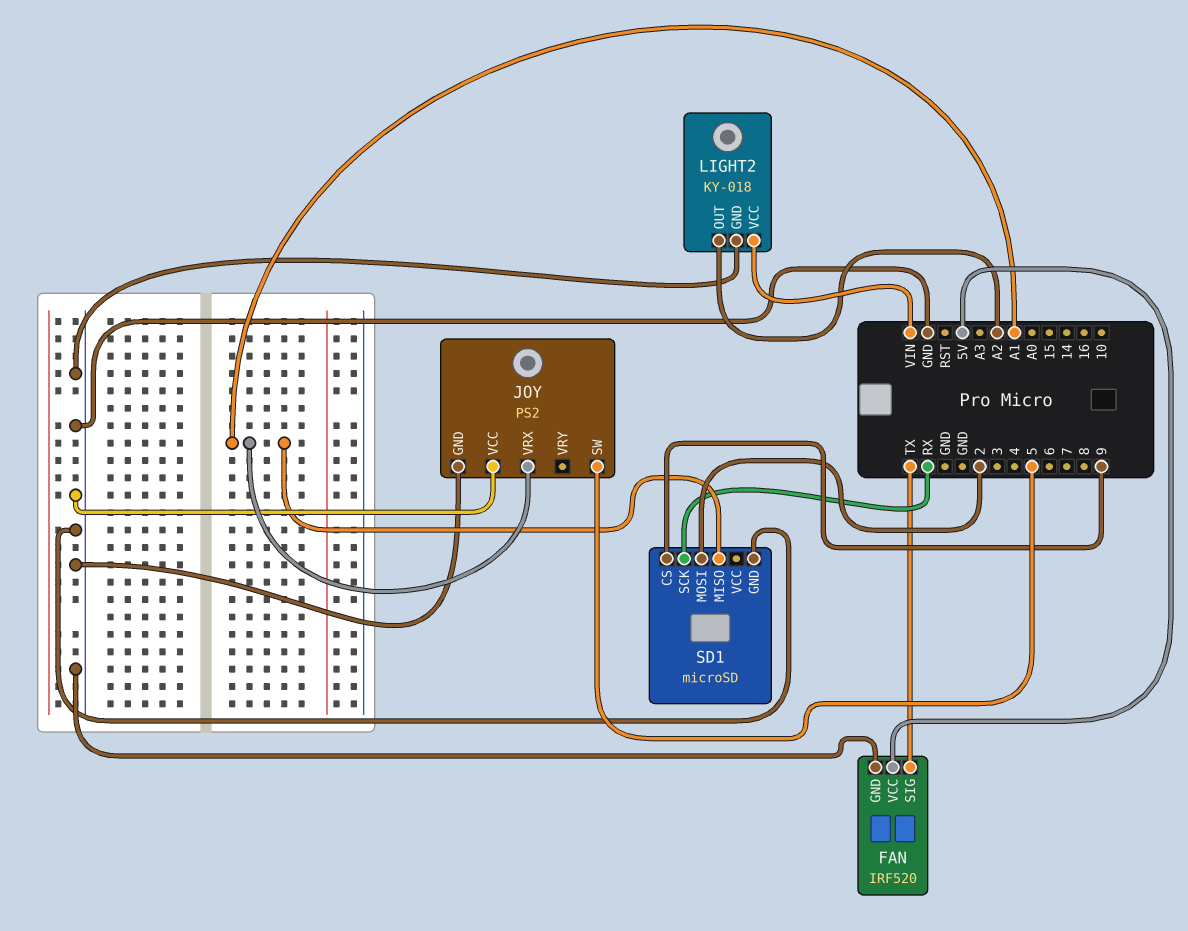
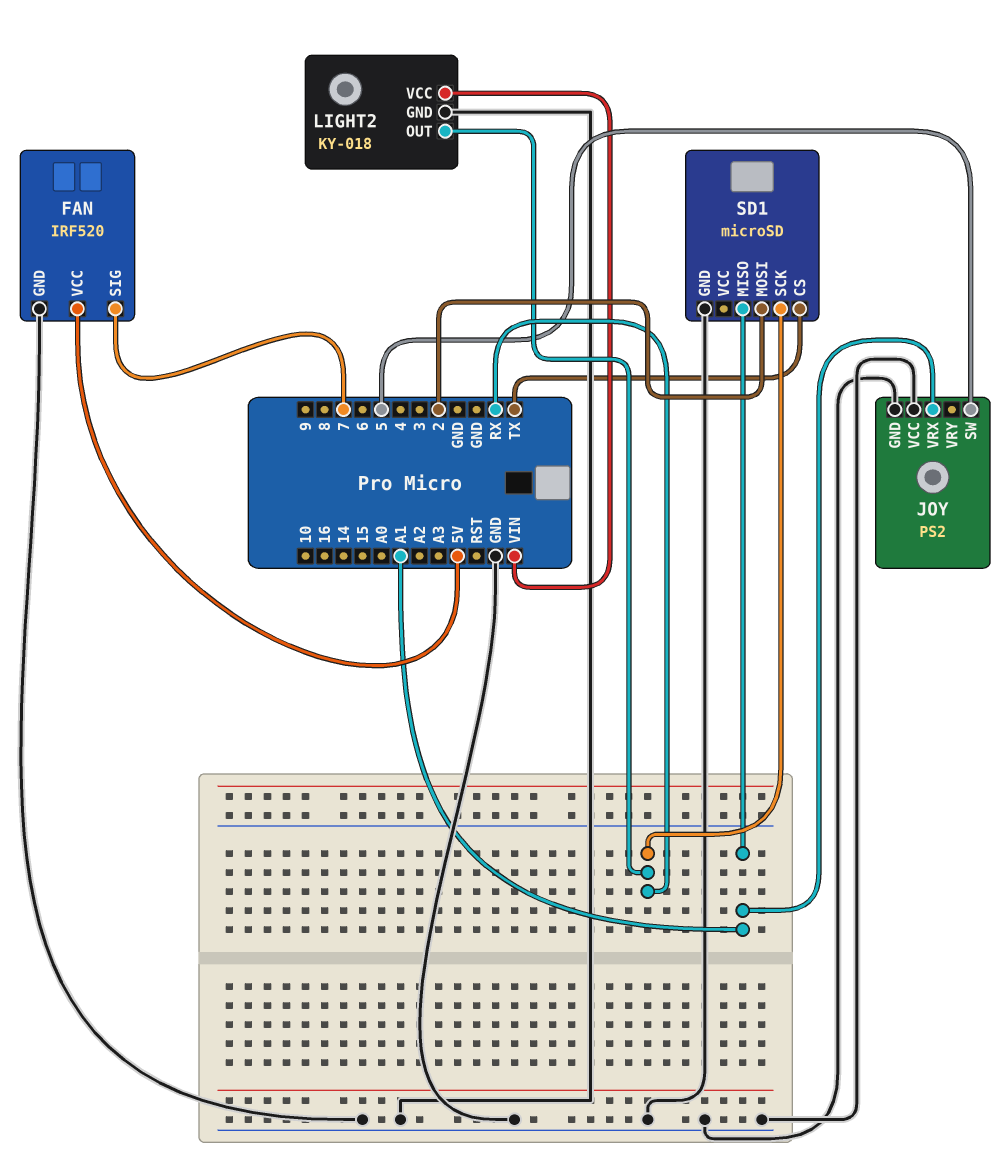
FAN pin SIG: TX -> 7
LIGHT2 pin OUT: A2 -> RX
SD1 pin CS: 9 -> TX

